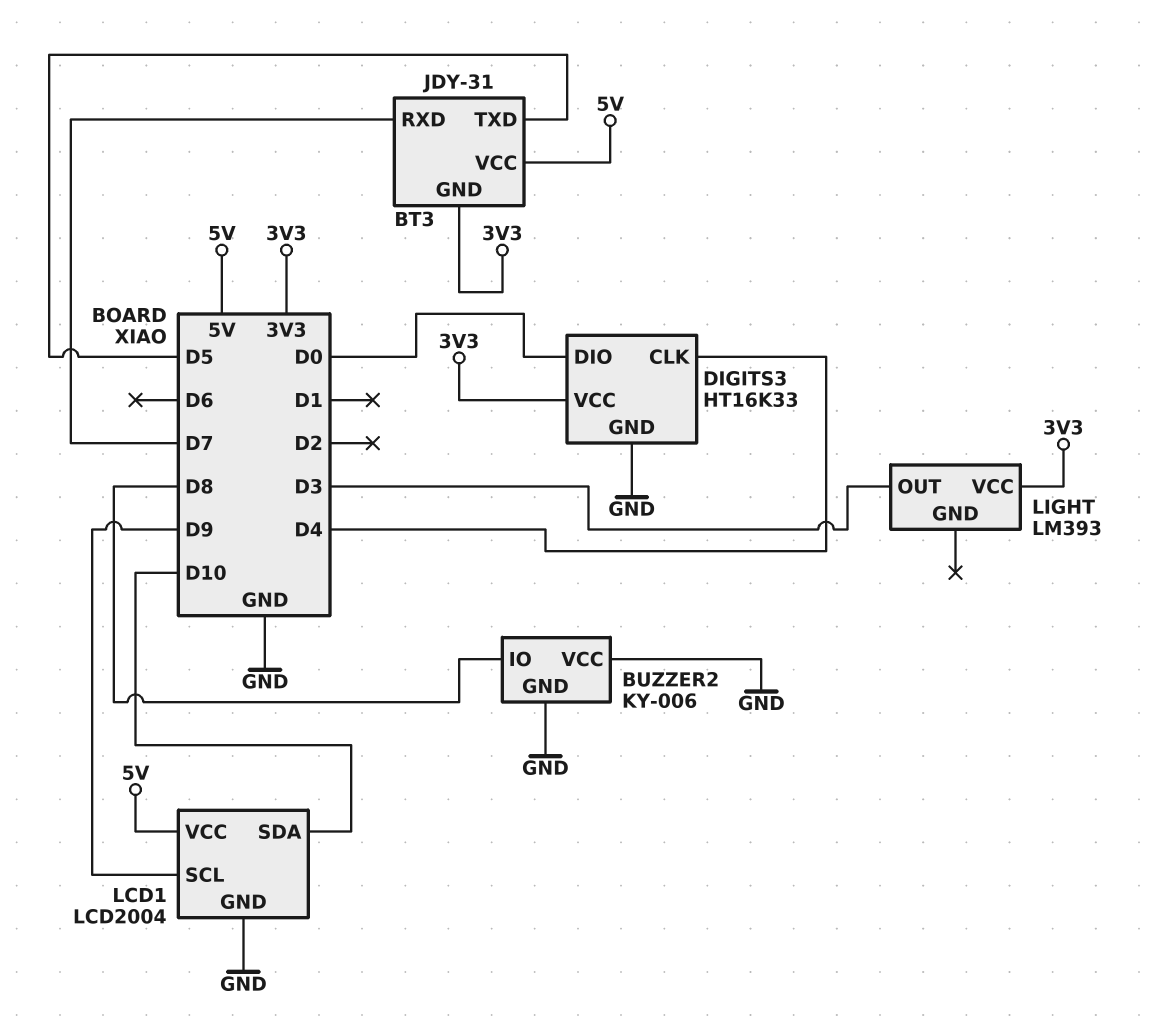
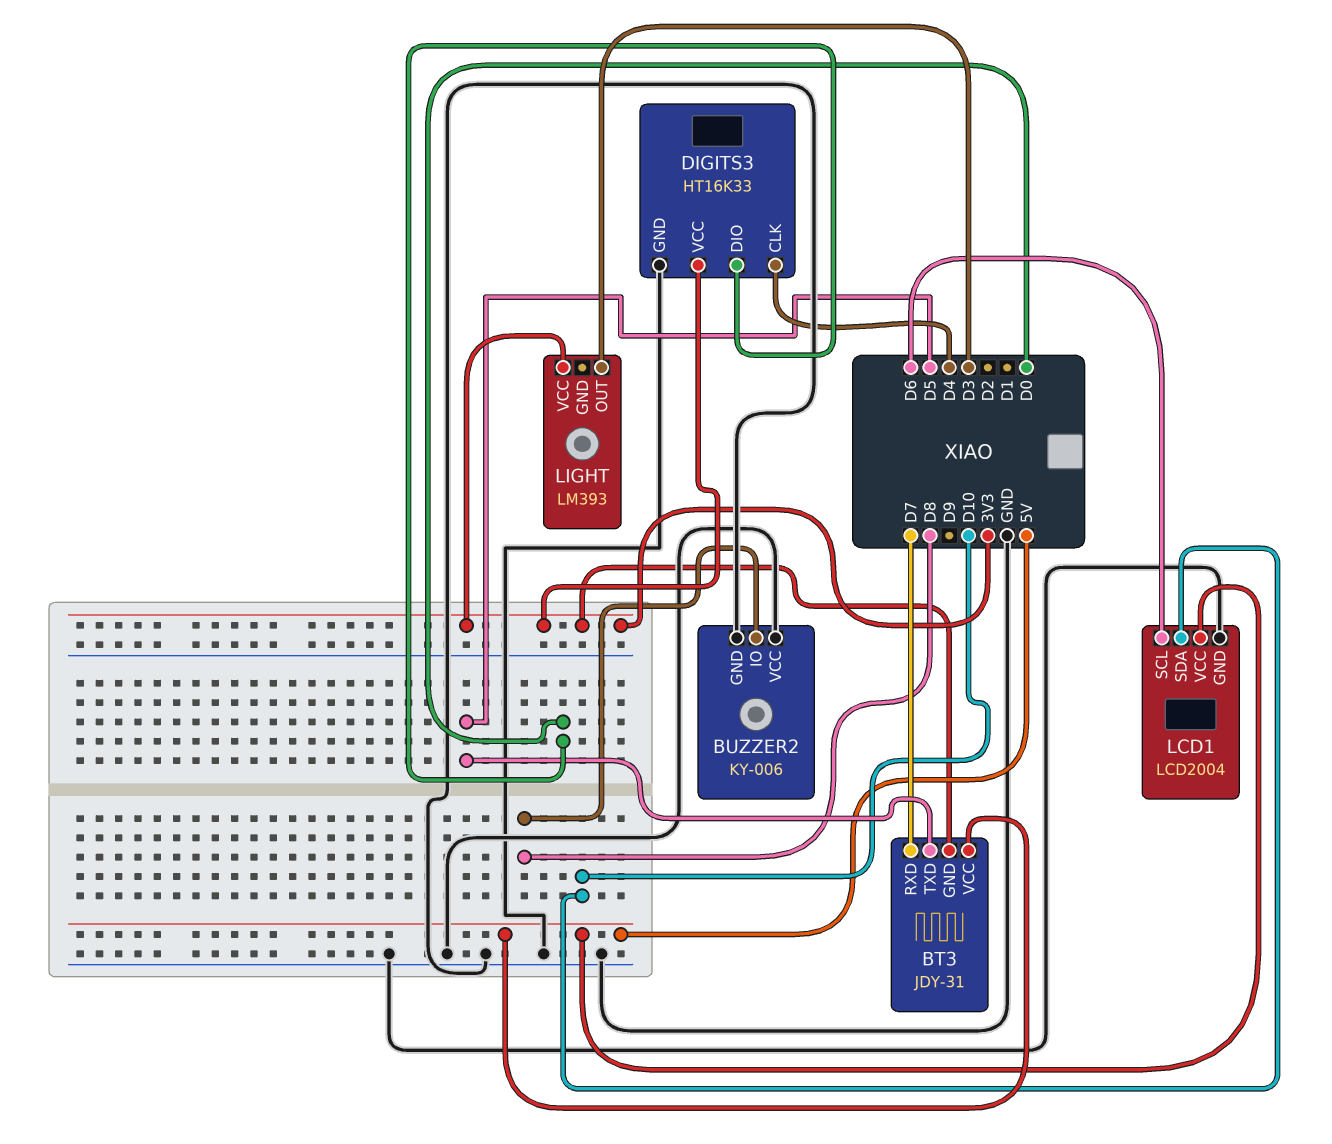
LCD1 pin SCL: D9 -> D6

